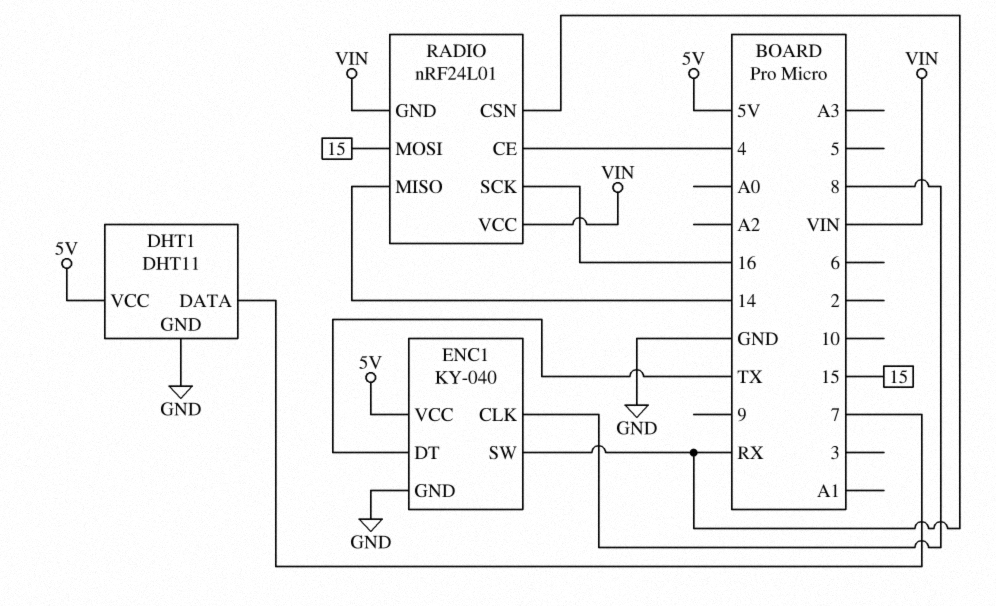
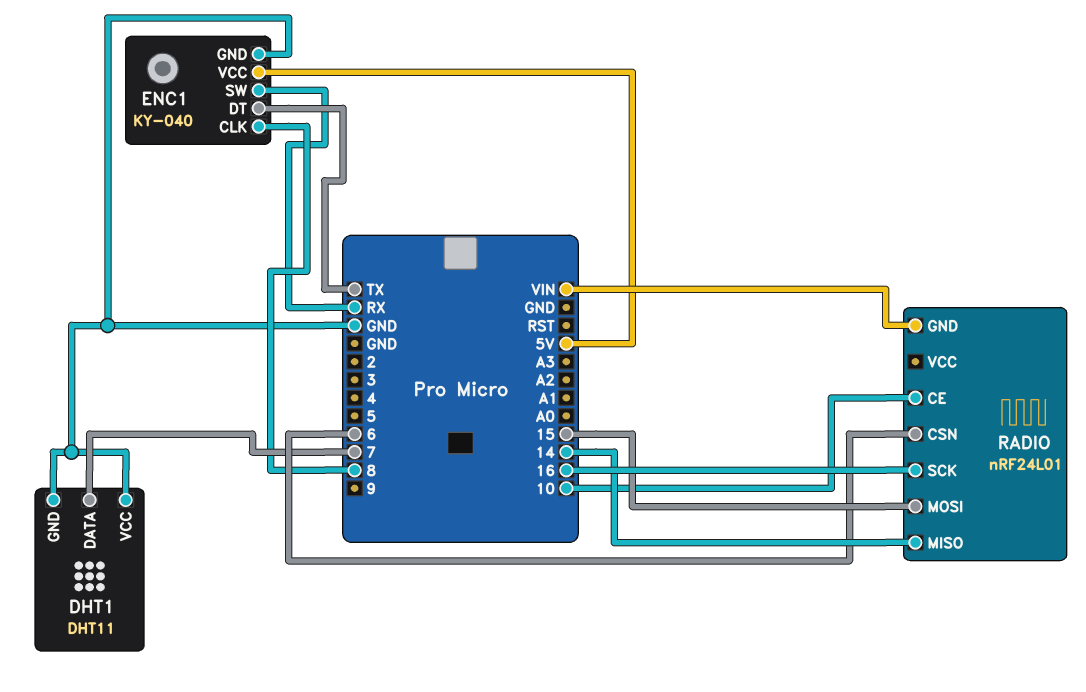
DHT1 pin VCC: 5V -> GND
RADIO pin CE: 4 -> 10
RADIO pin CSN: RX -> 6
RADIO pin VCC: VIN -> none

